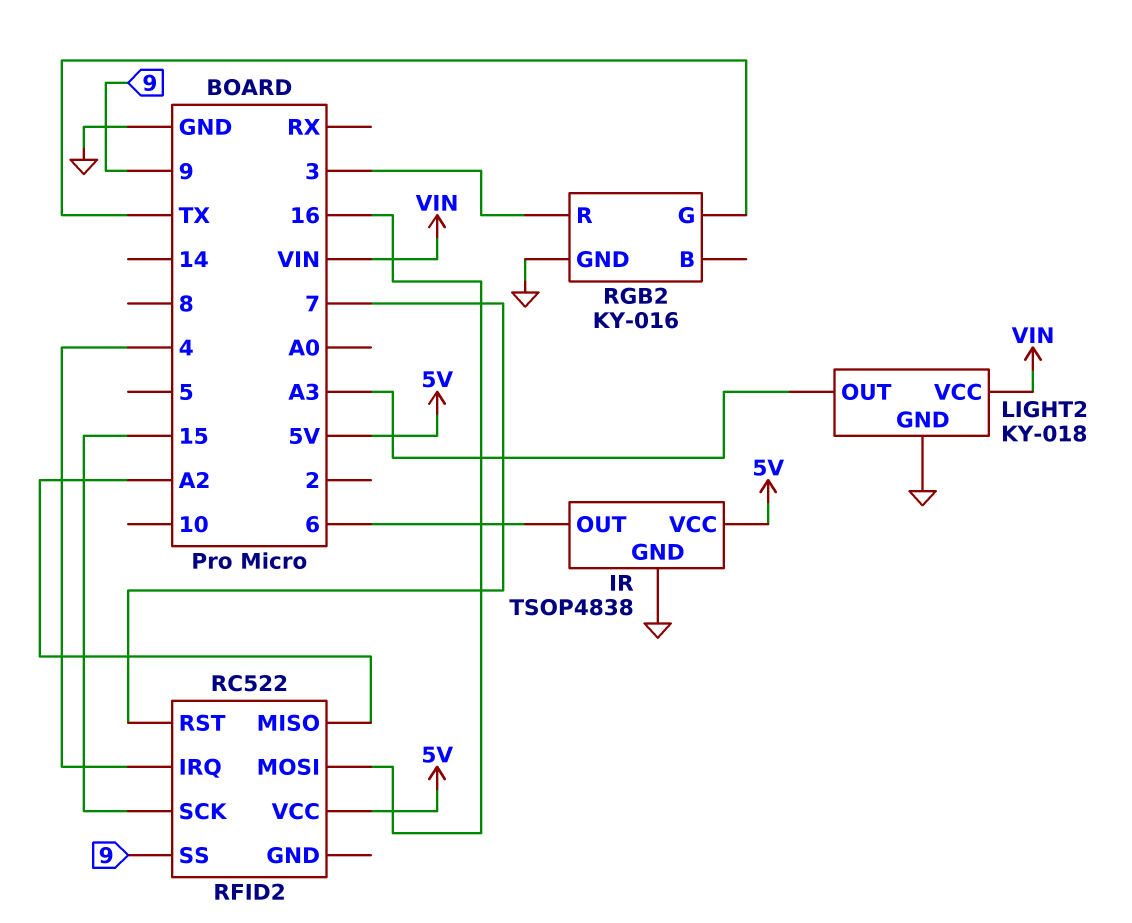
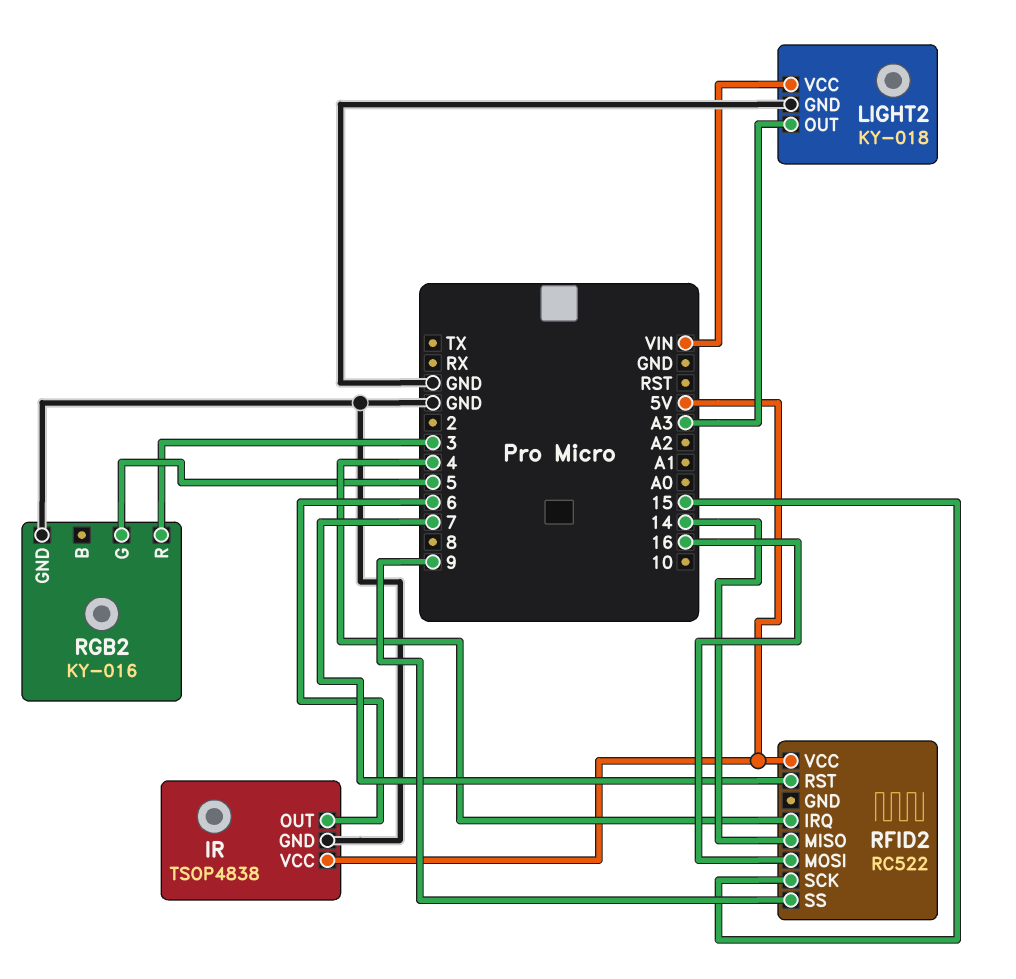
RFID2 pin MISO: A2 -> 14
RGB2 pin G: TX -> 5

